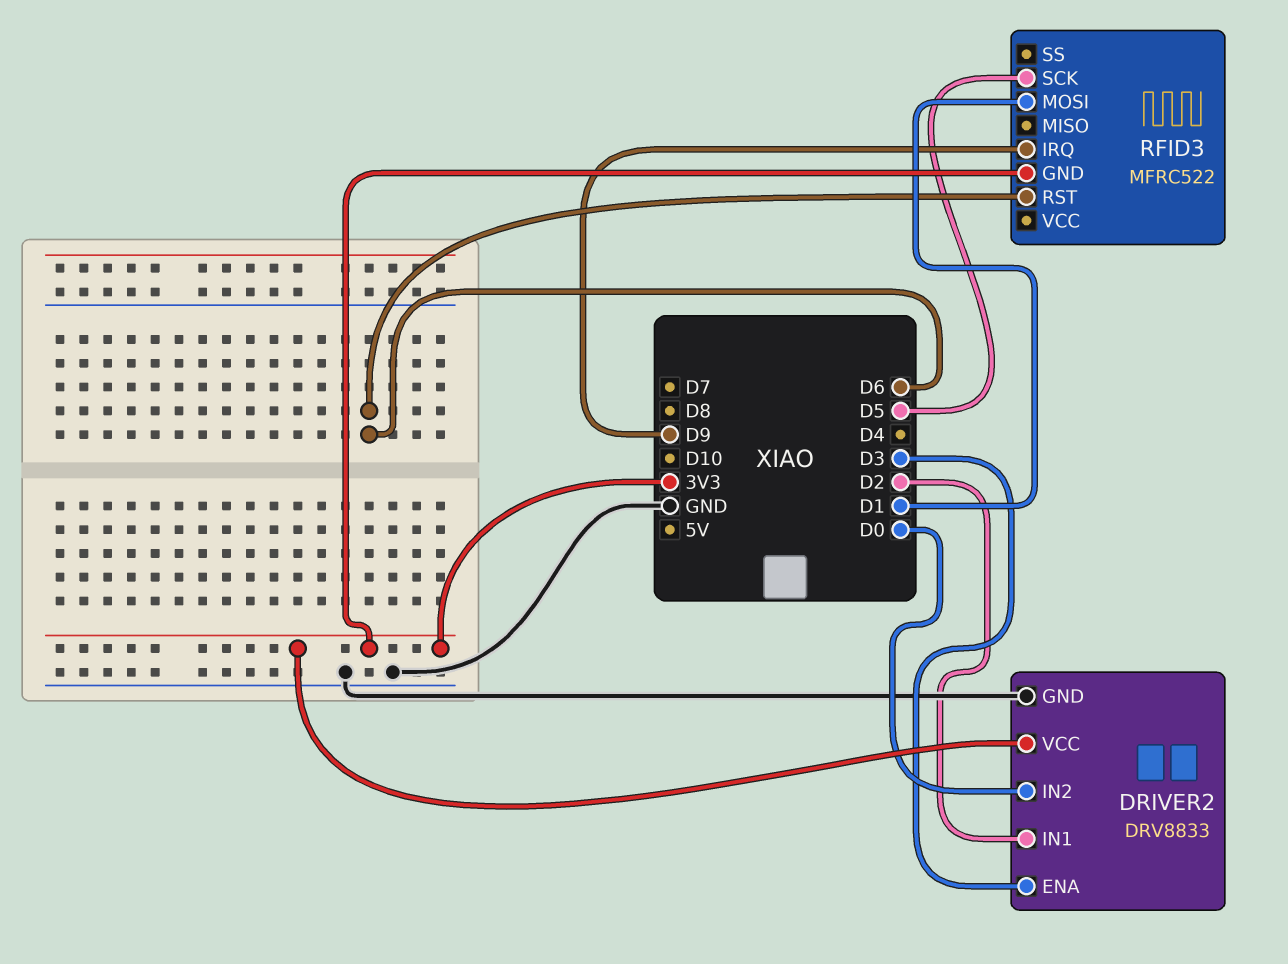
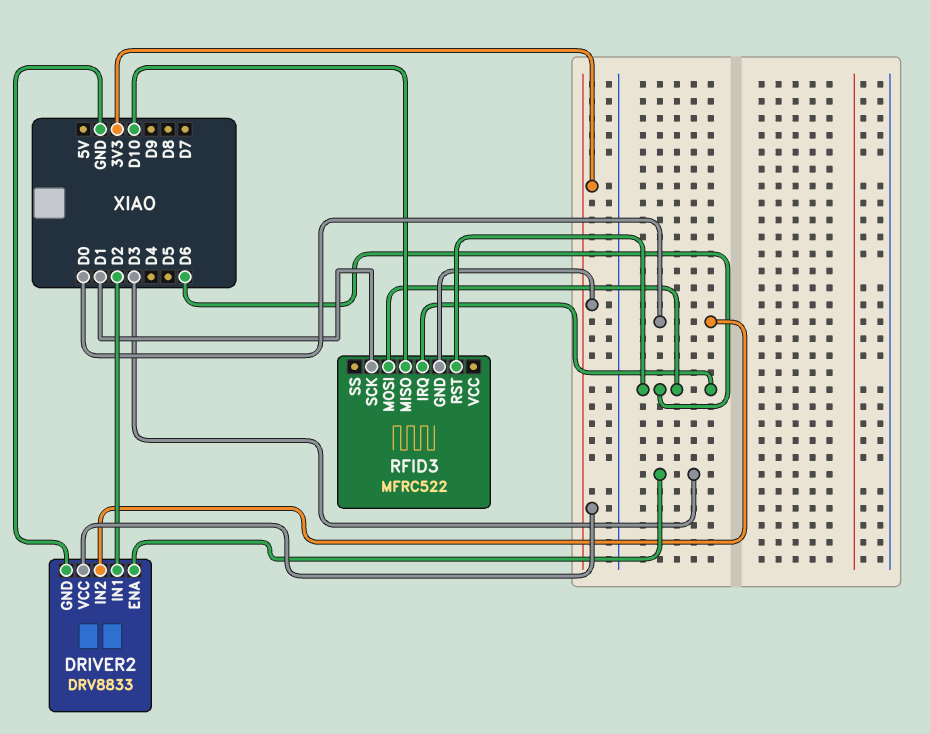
RFID3 pin IRQ: D9 -> D6
RFID3 pin MISO: none -> D10
RFID3 pin MOSI: D1 -> D6
RFID3 pin SCK: D5 -> D1

